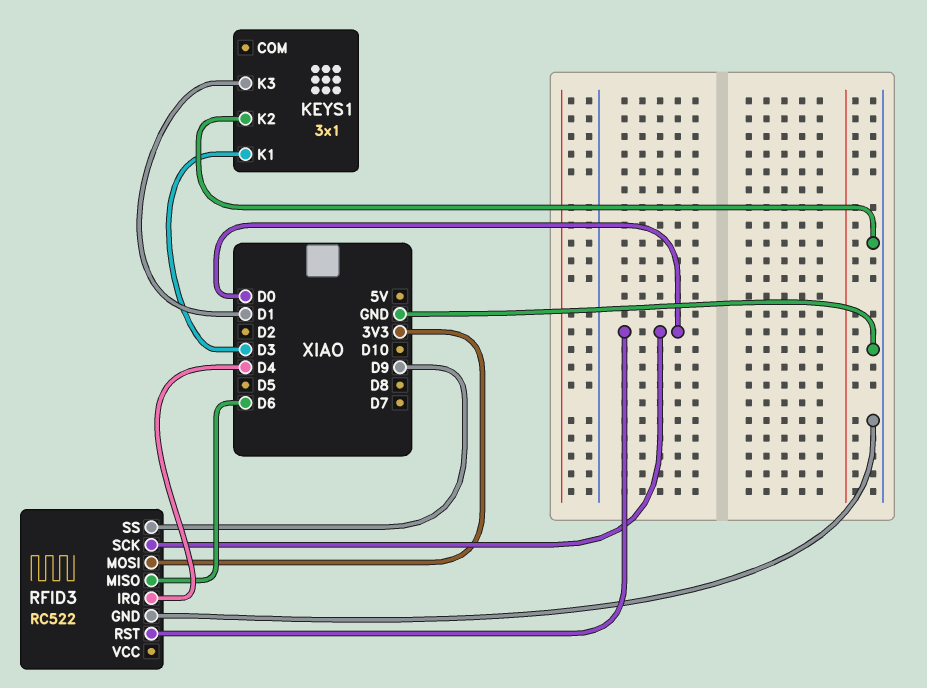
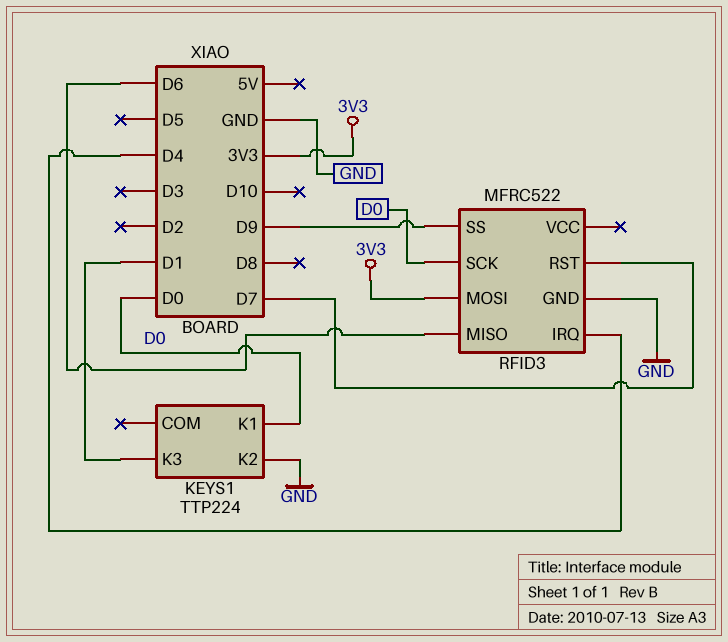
KEYS1: 3x1 -> TTP224
KEYS1 pin K1: D3 -> D0
RFID3: RC522 -> MFRC522
RFID3 pin RST: D0 -> D7

